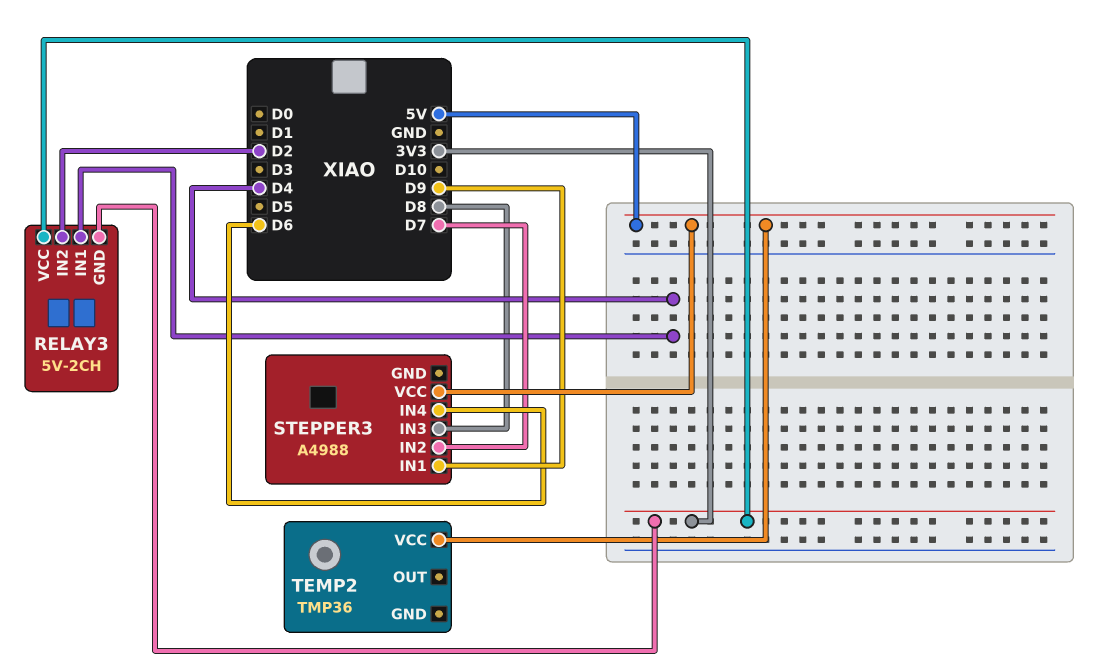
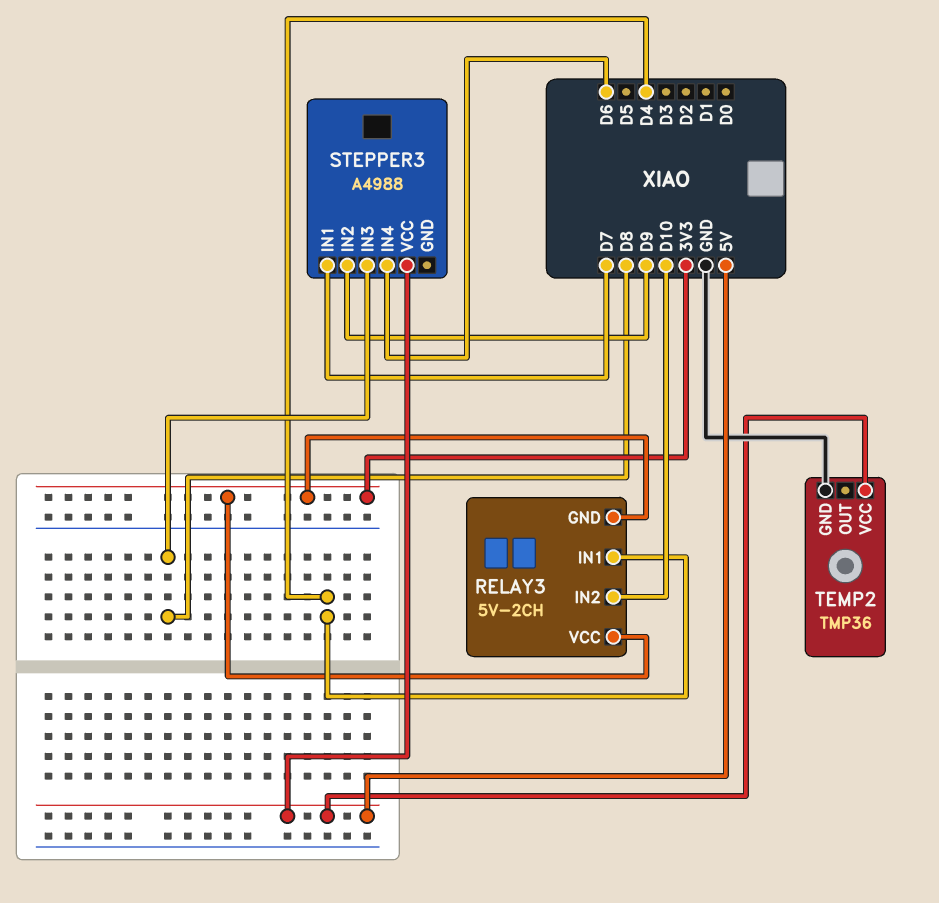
RELAY3 pin IN2: D2 -> D10
STEPPER3 pin IN1: D9 -> D7
STEPPER3 pin IN2: D7 -> D9
TEMP2 pin GND: none -> GND

